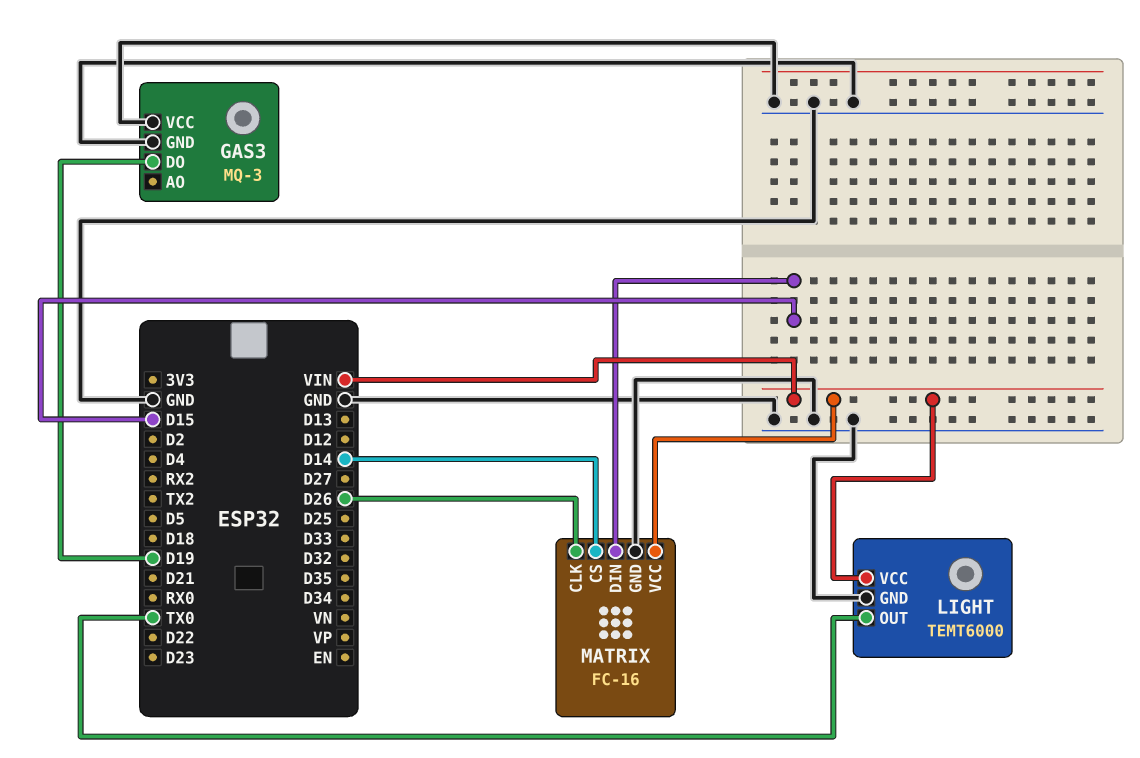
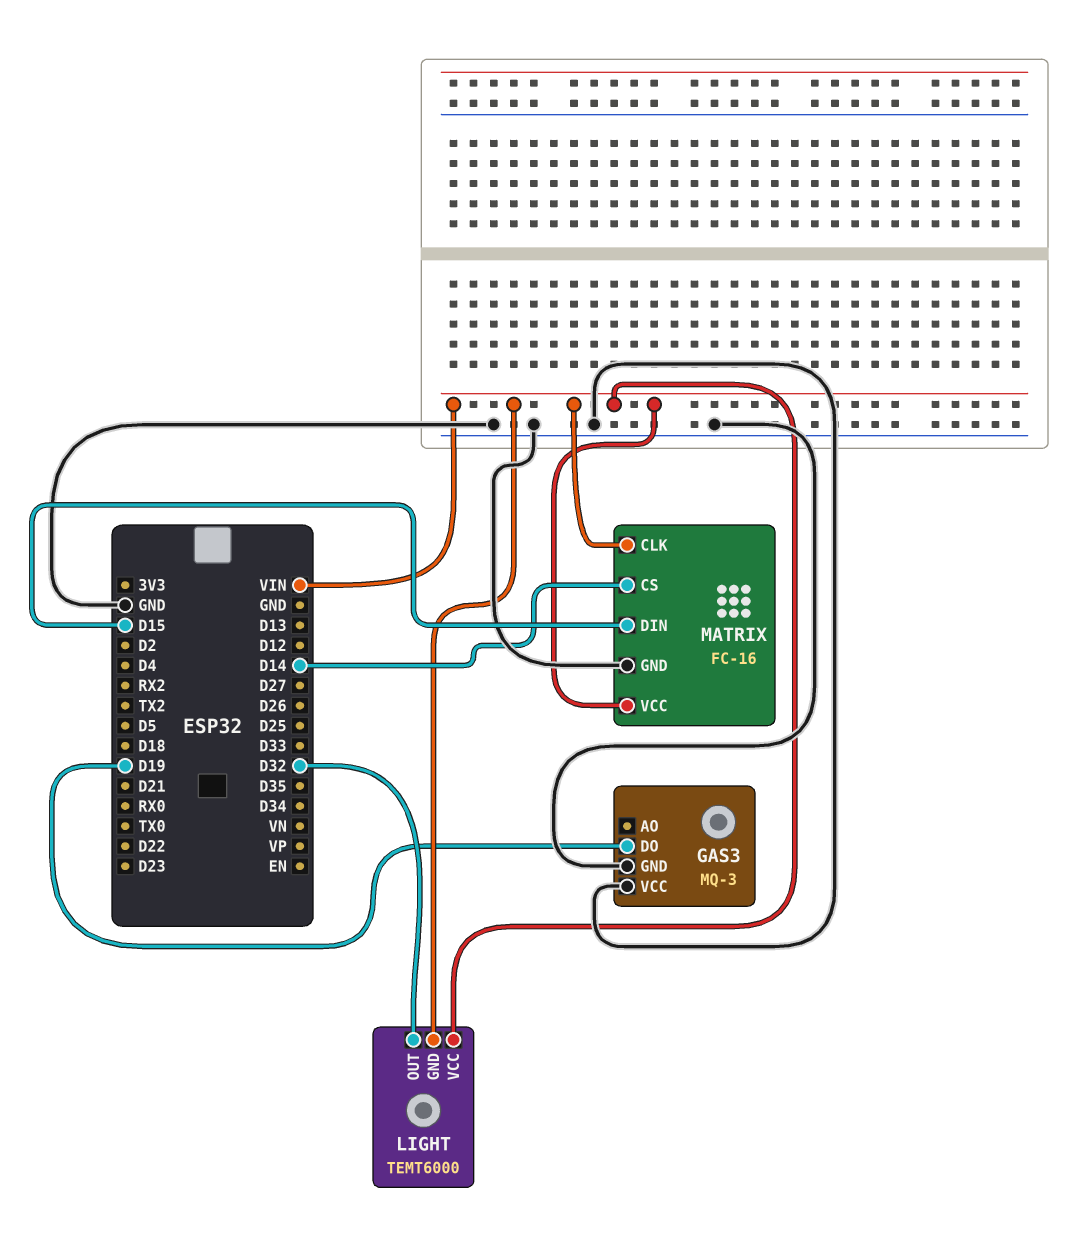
LIGHT pin GND: GND -> VIN
LIGHT pin OUT: TX0 -> D32
MATRIX pin CLK: D26 -> VIN

